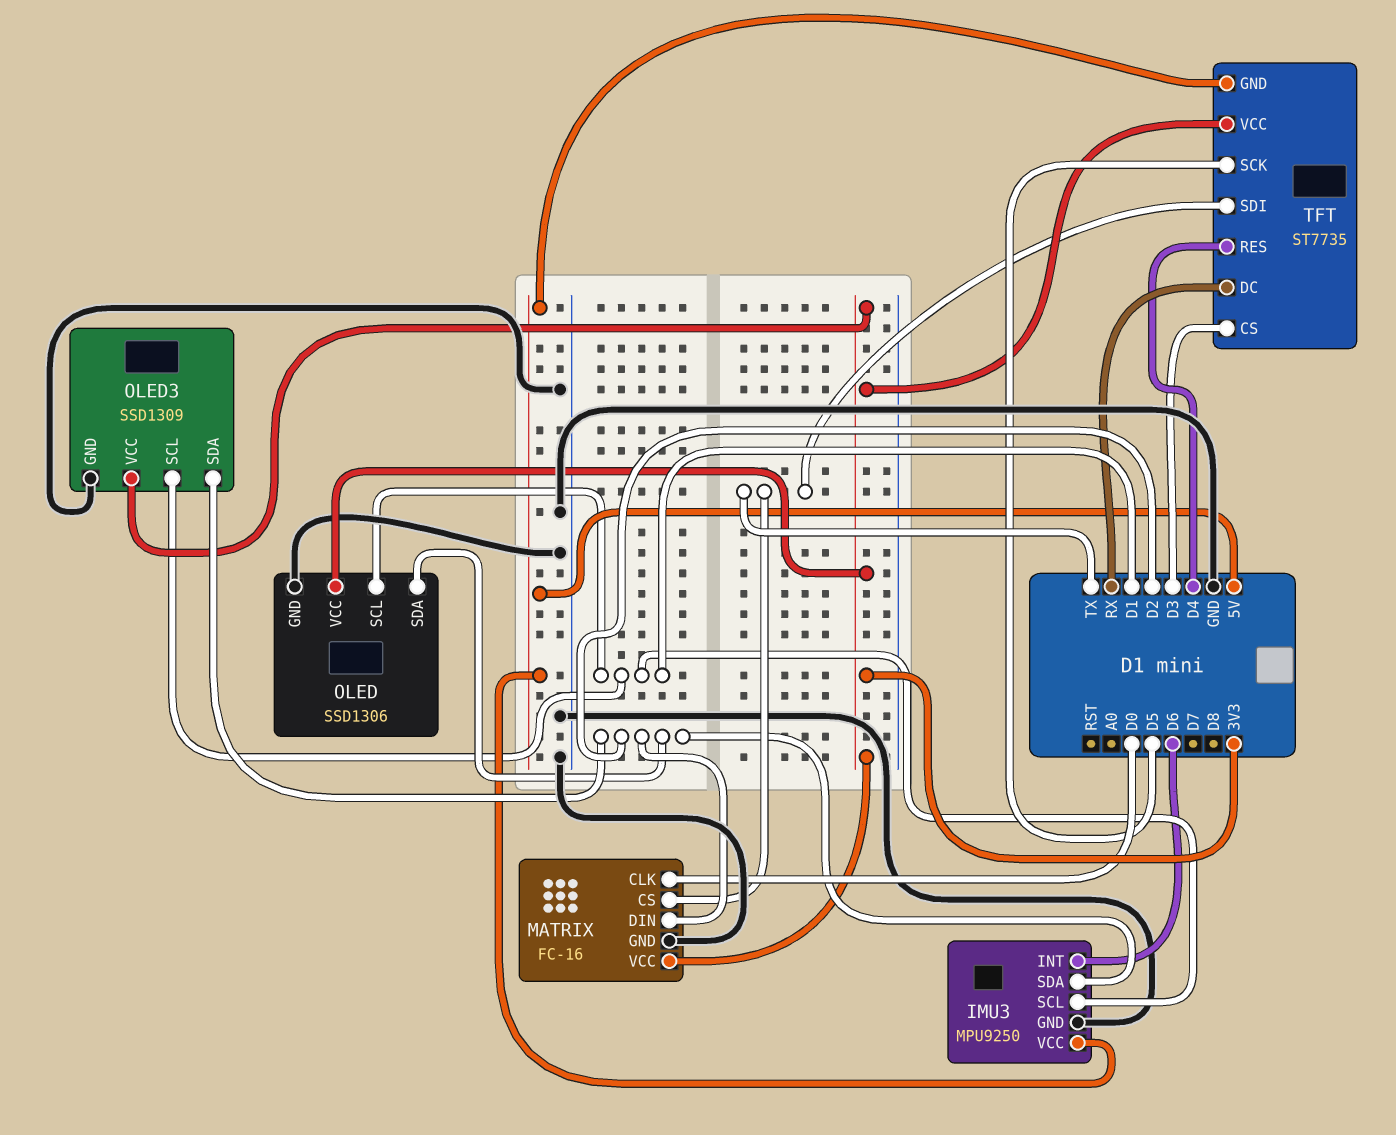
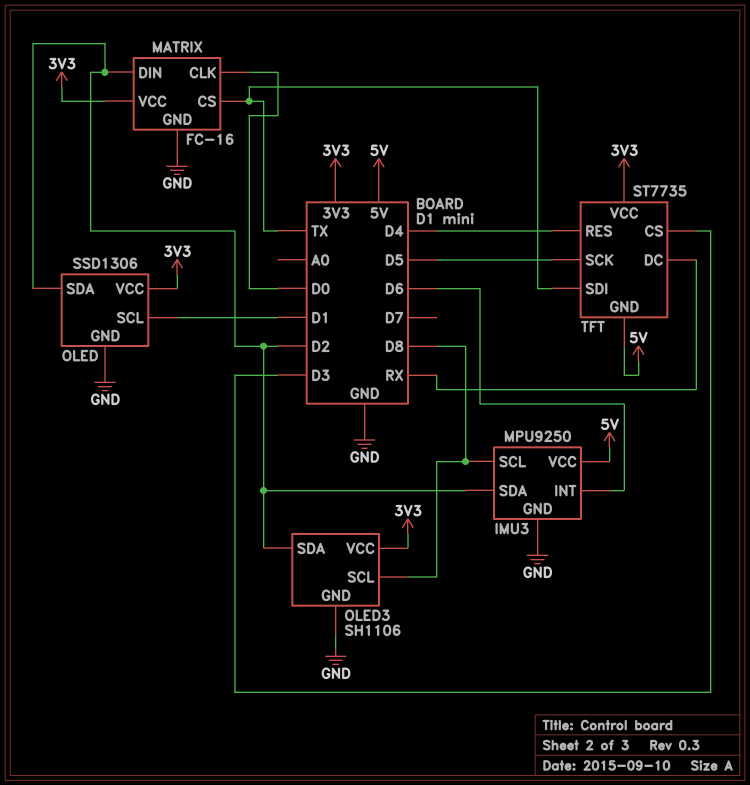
IMU3 pin SCL: D1 -> D8
OLED3: SSD1309 -> SH1106
OLED3 pin SCL: D1 -> D8

